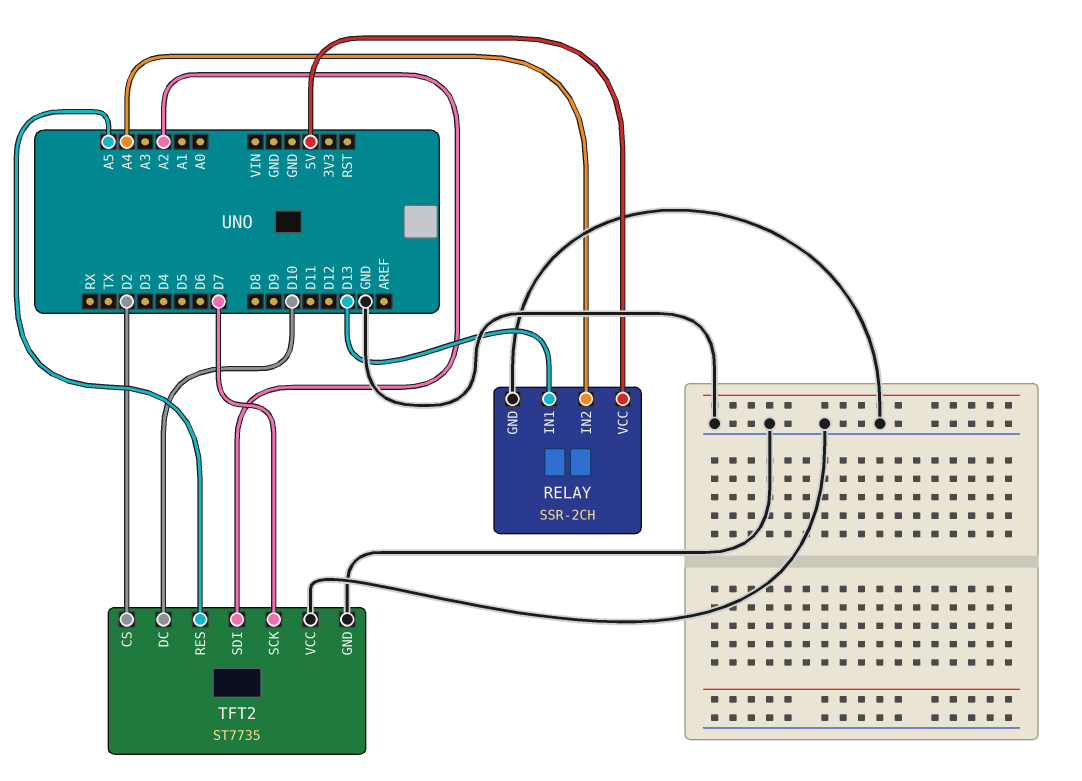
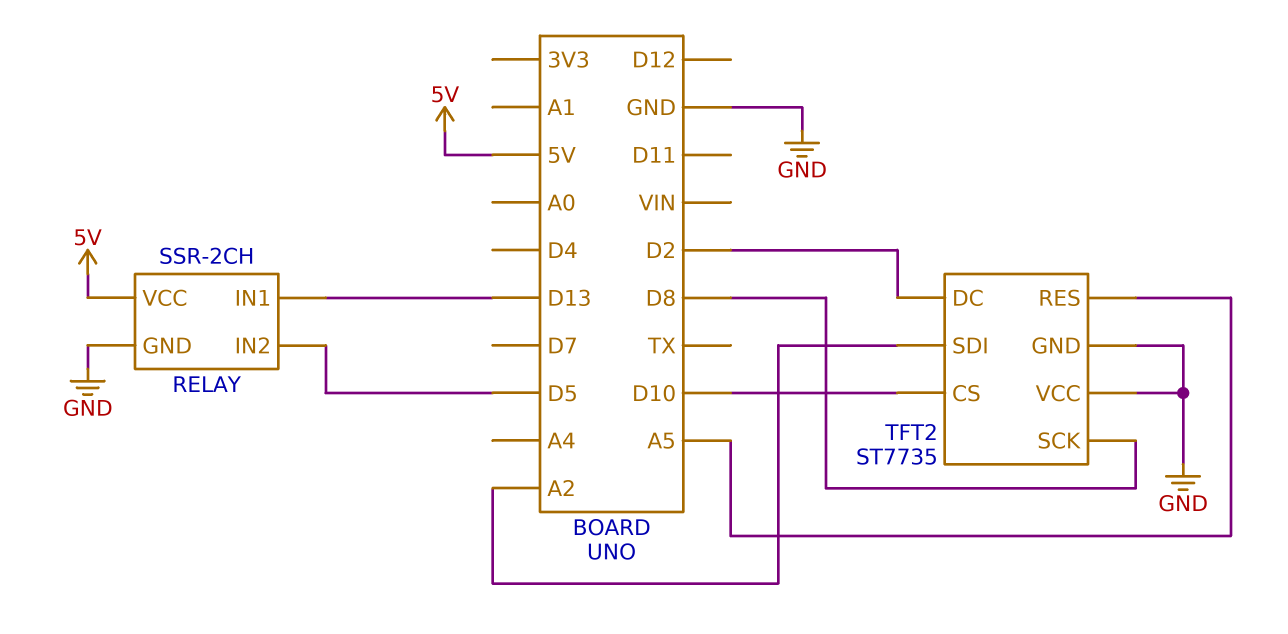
RELAY pin IN2: A4 -> D5
TFT2 pin CS: D2 -> D10
TFT2 pin DC: D10 -> D2
TFT2 pin SCK: D7 -> D8

